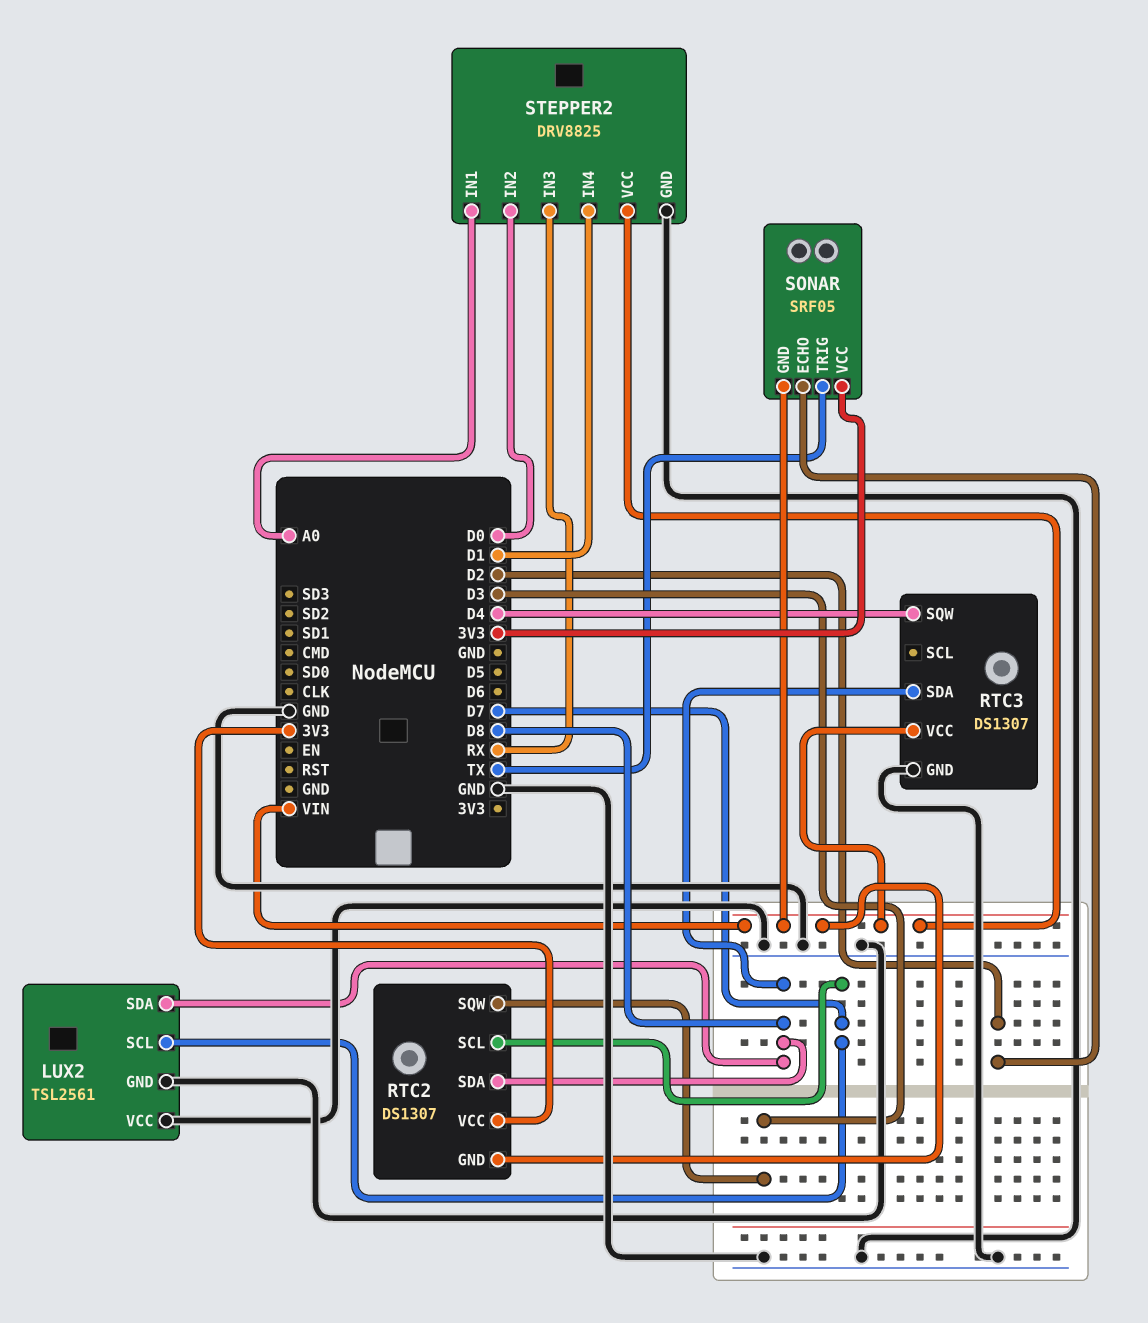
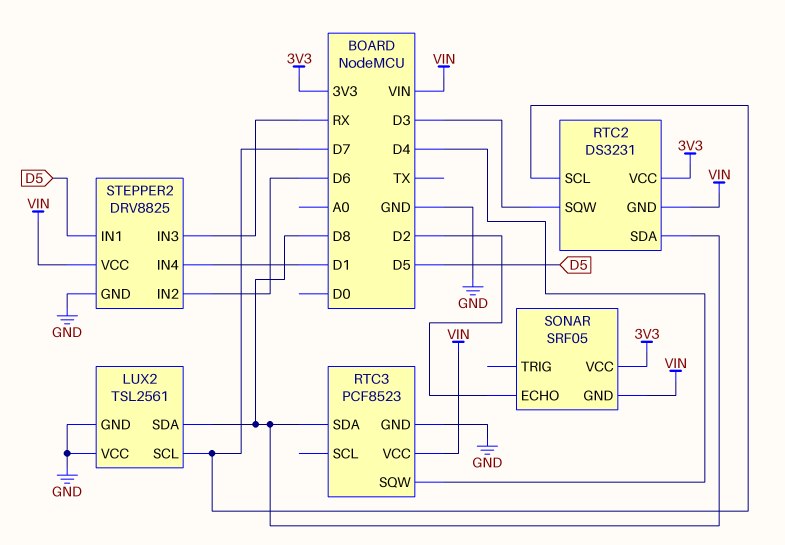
RTC2: DS1307 -> DS3231
RTC3: DS1307 -> PCF8523
SONAR pin TRIG: TX -> none
STEPPER2 pin IN1: A0 -> D5
STEPPER2 pin IN2: D0 -> D6

